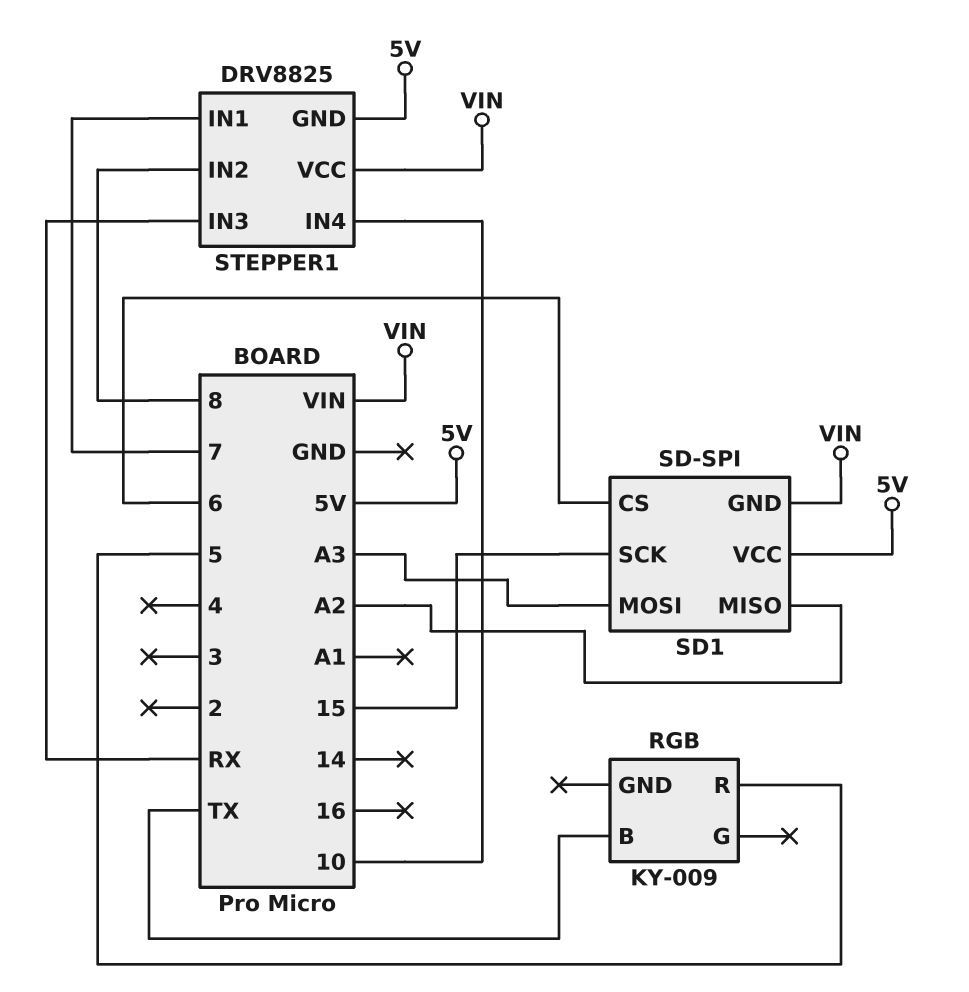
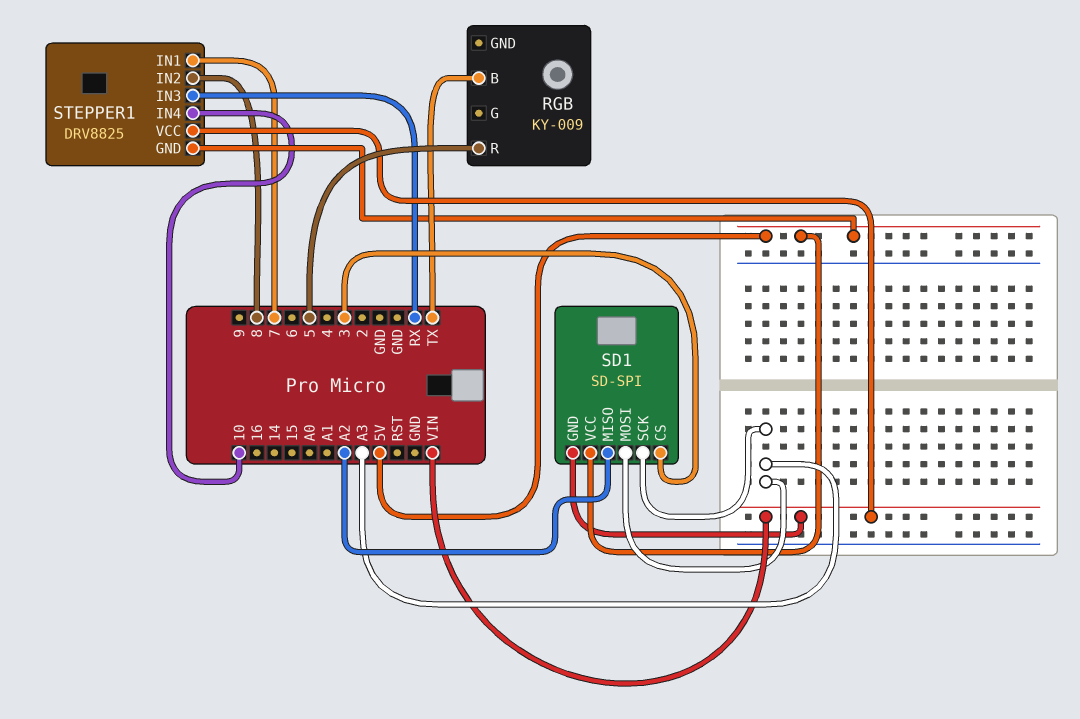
SD1 pin CS: 6 -> 3
SD1 pin SCK: 15 -> A3

